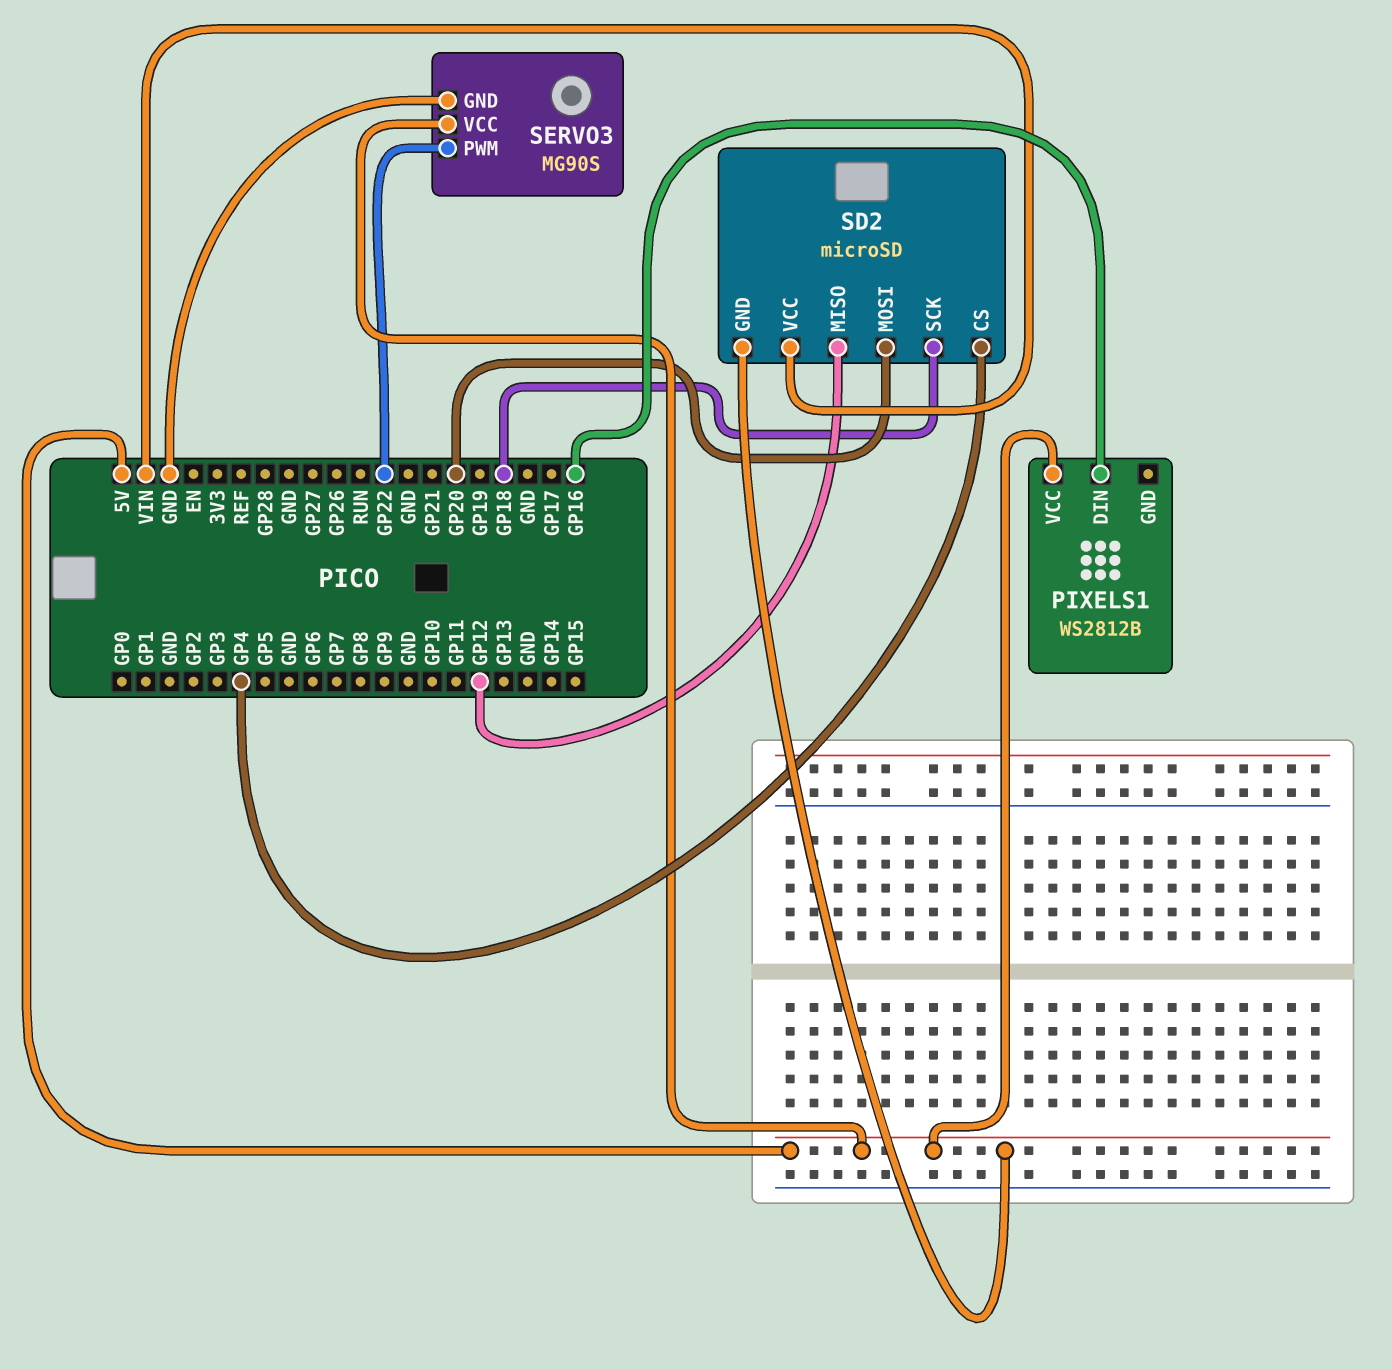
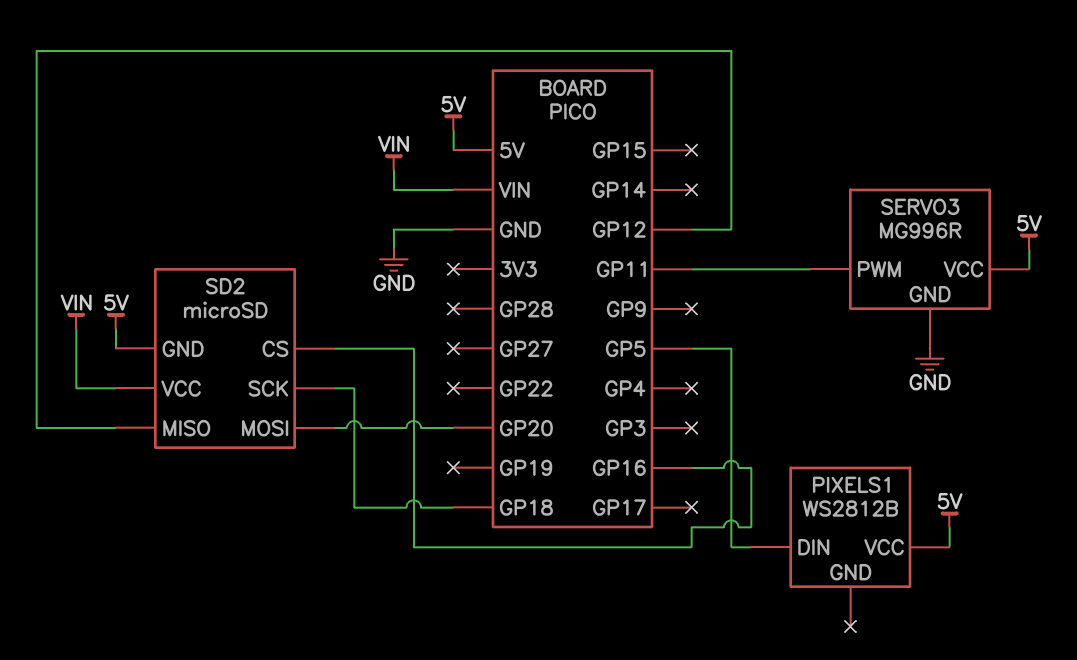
PIXELS1 pin DIN: GP16 -> GP5
SD2 pin CS: GP4 -> GP16
SERVO3: MG90S -> MG996R
SERVO3 pin PWM: GP22 -> GP11

